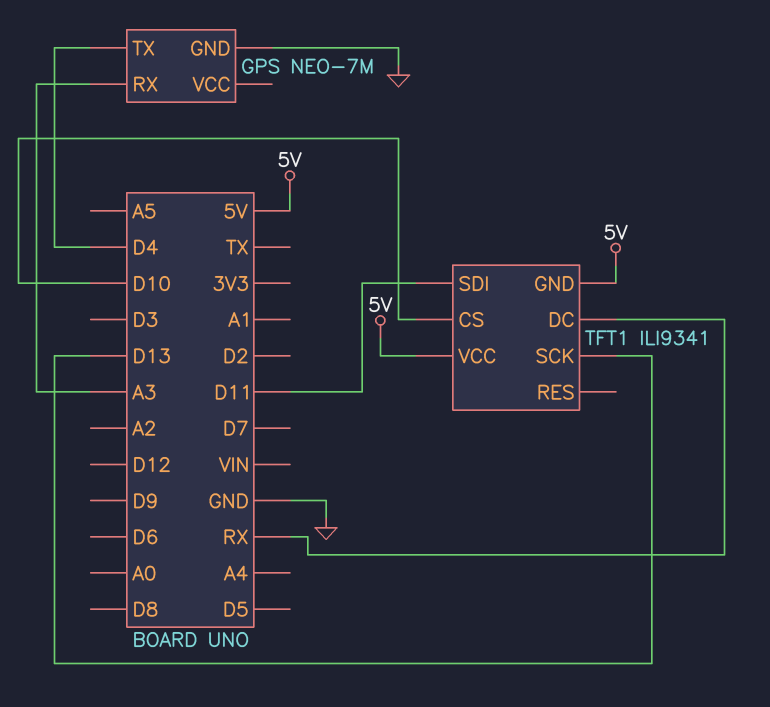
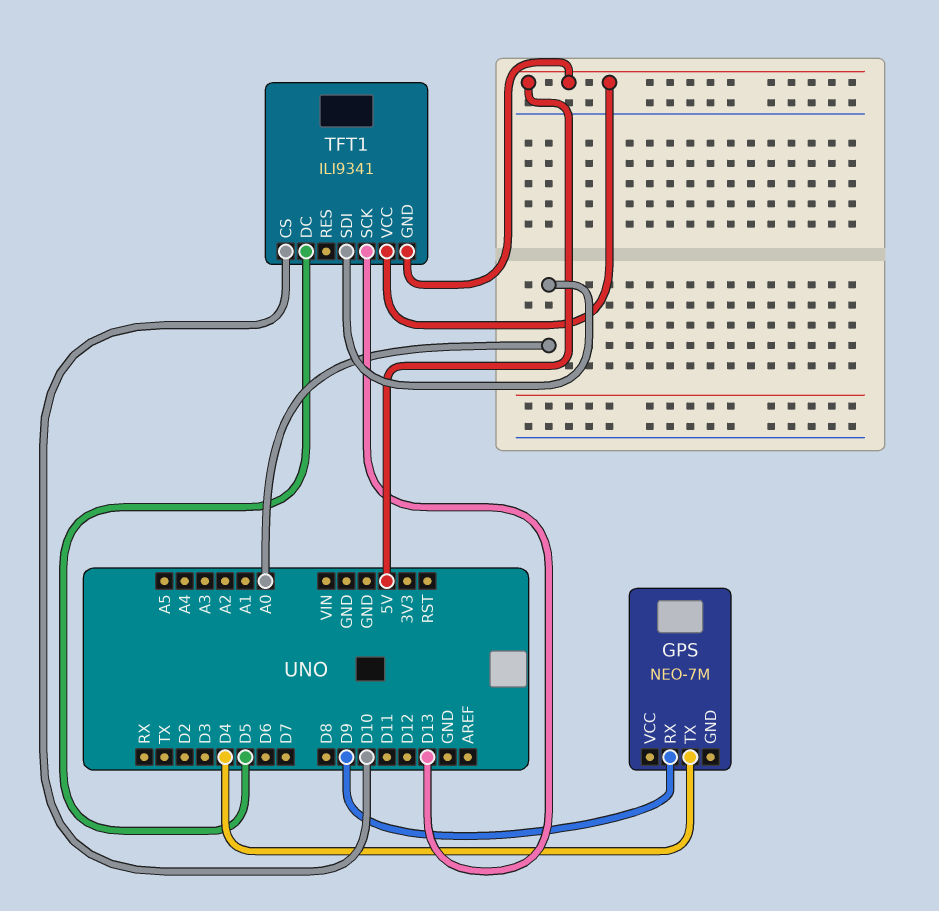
GPS pin GND: GND -> none
GPS pin RX: A3 -> D9
TFT1 pin DC: RX -> D5
TFT1 pin SDI: D11 -> A0

